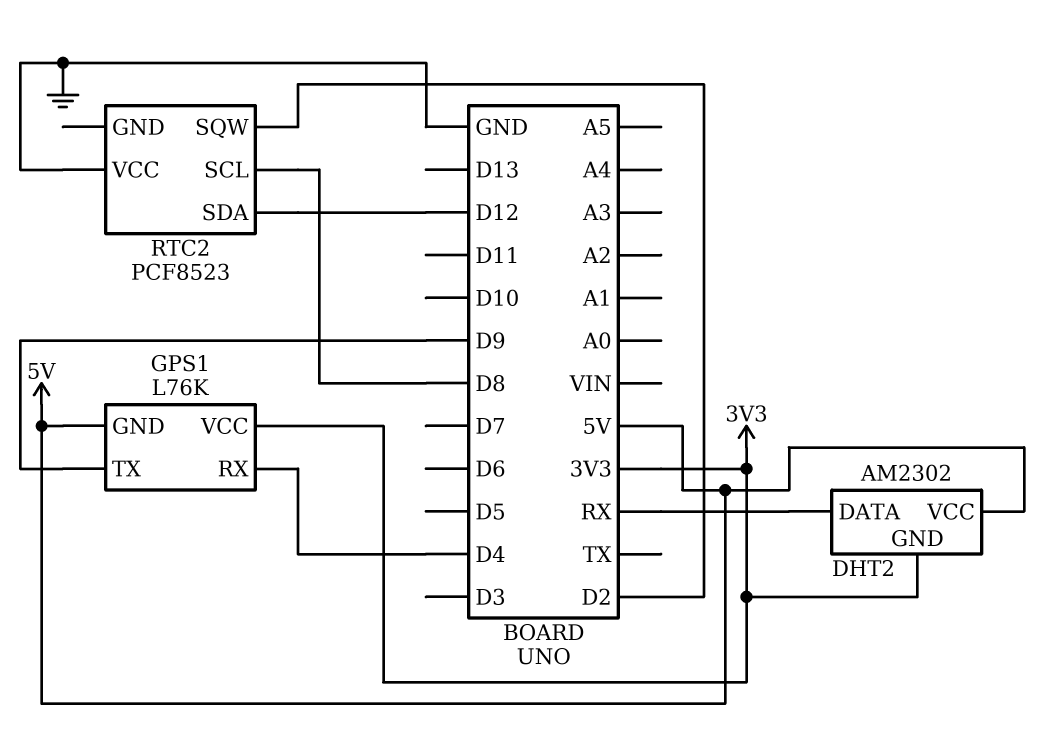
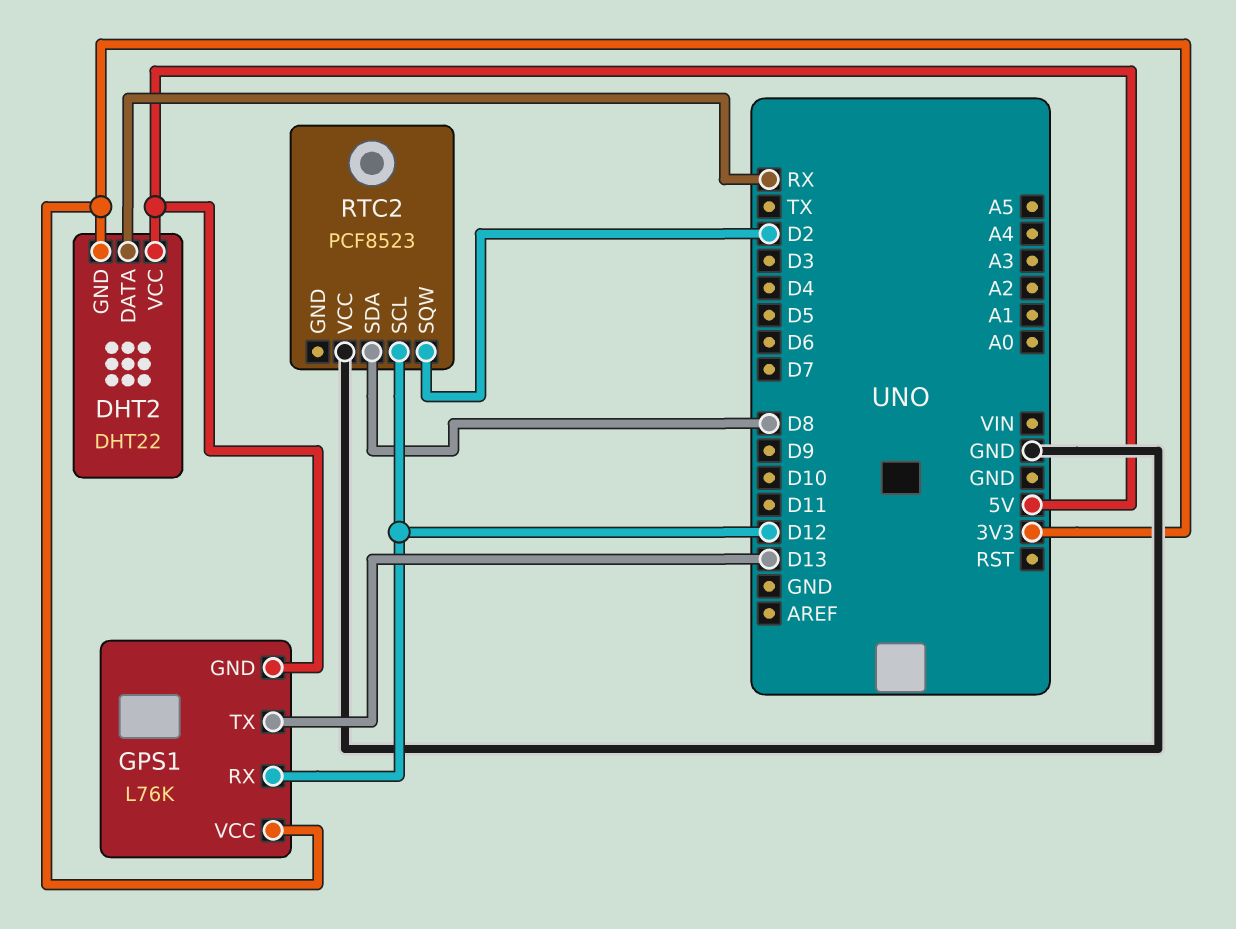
DHT2: AM2302 -> DHT22
GPS1 pin RX: D4 -> D12
GPS1 pin TX: D9 -> D13
RTC2 pin SCL: D8 -> D12
RTC2 pin SDA: D12 -> D8

